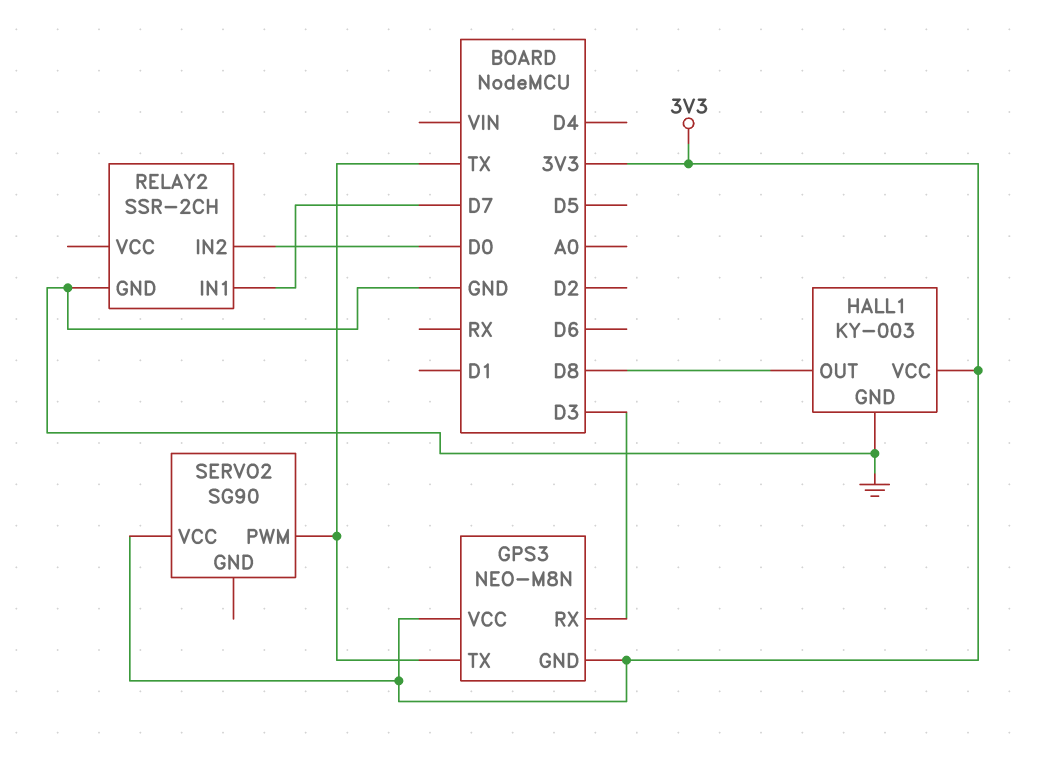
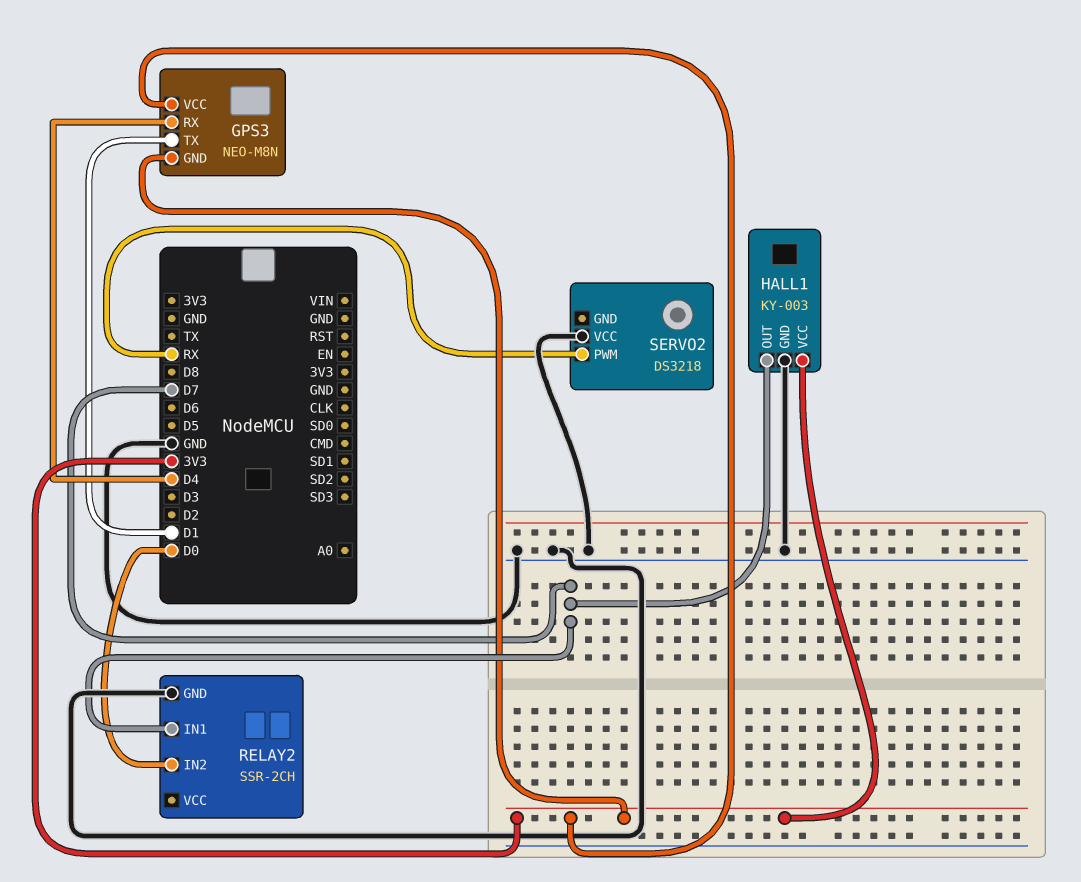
GPS3 pin RX: D3 -> D4
GPS3 pin TX: TX -> D1
HALL1 pin OUT: D8 -> D7
SERVO2: SG90 -> DS3218
SERVO2 pin PWM: TX -> RX
SERVO2 pin VCC: 3V3 -> GND

